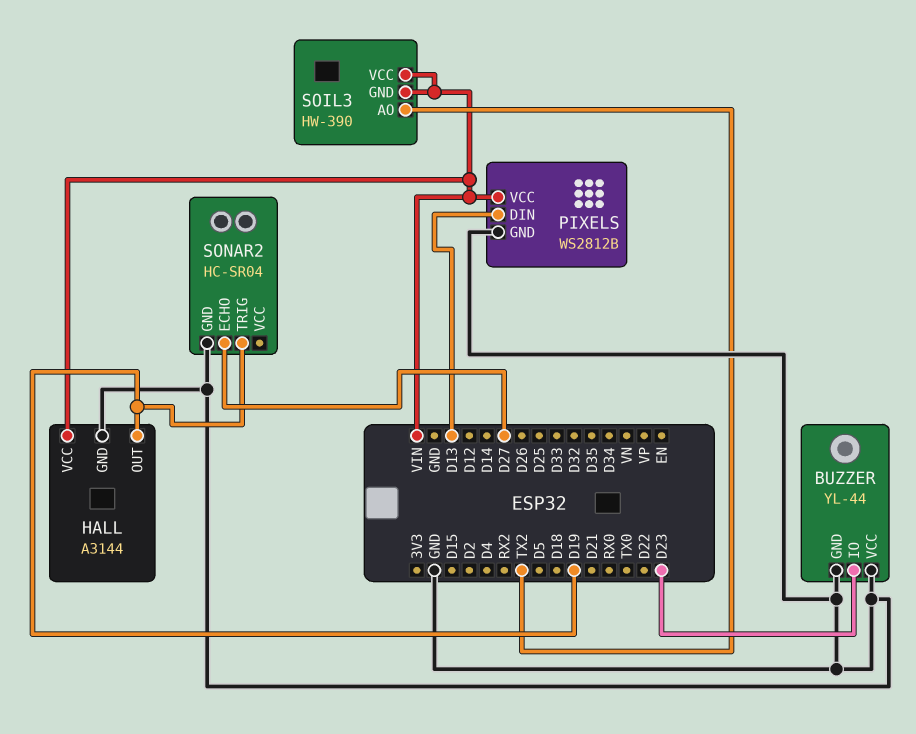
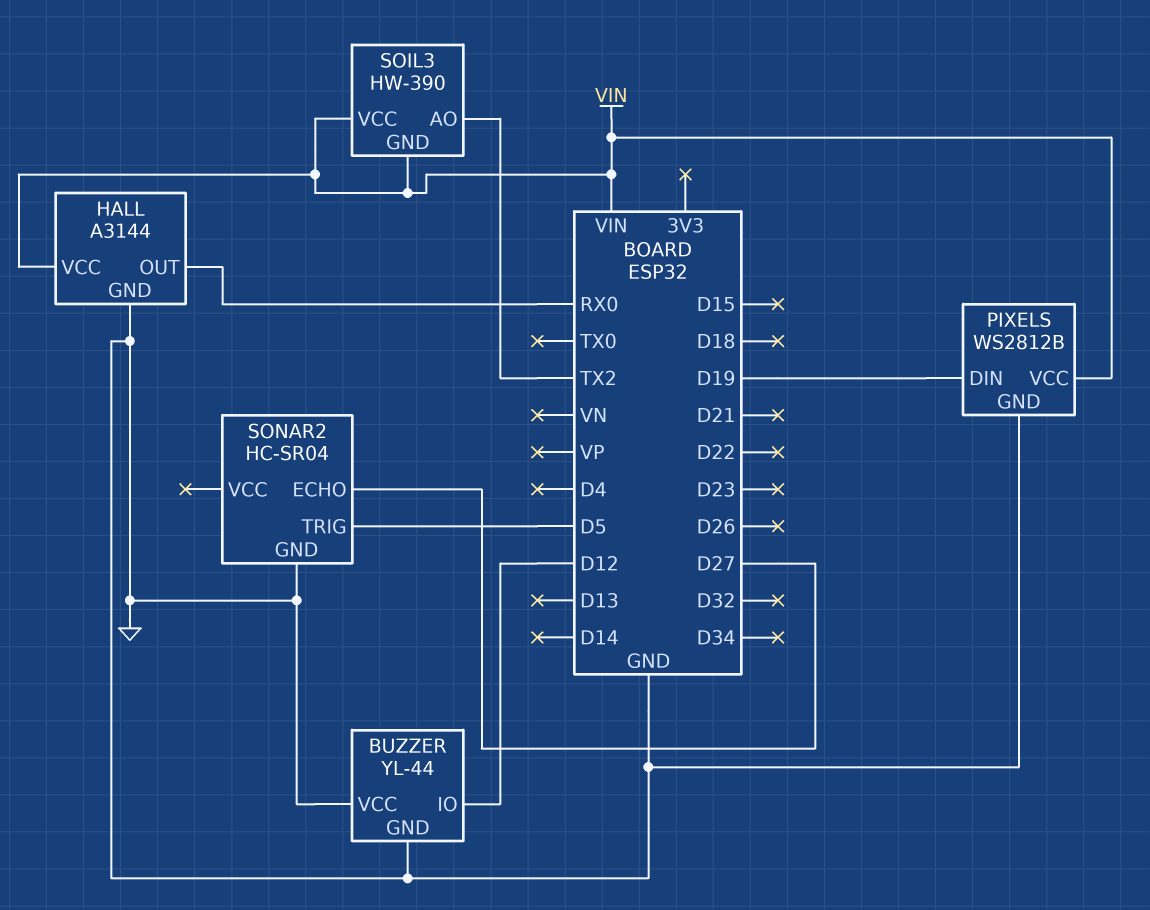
BUZZER pin IO: D23 -> D12
HALL pin OUT: D19 -> RX0
PIXELS pin DIN: D13 -> D19
SONAR2 pin TRIG: D19 -> D5

